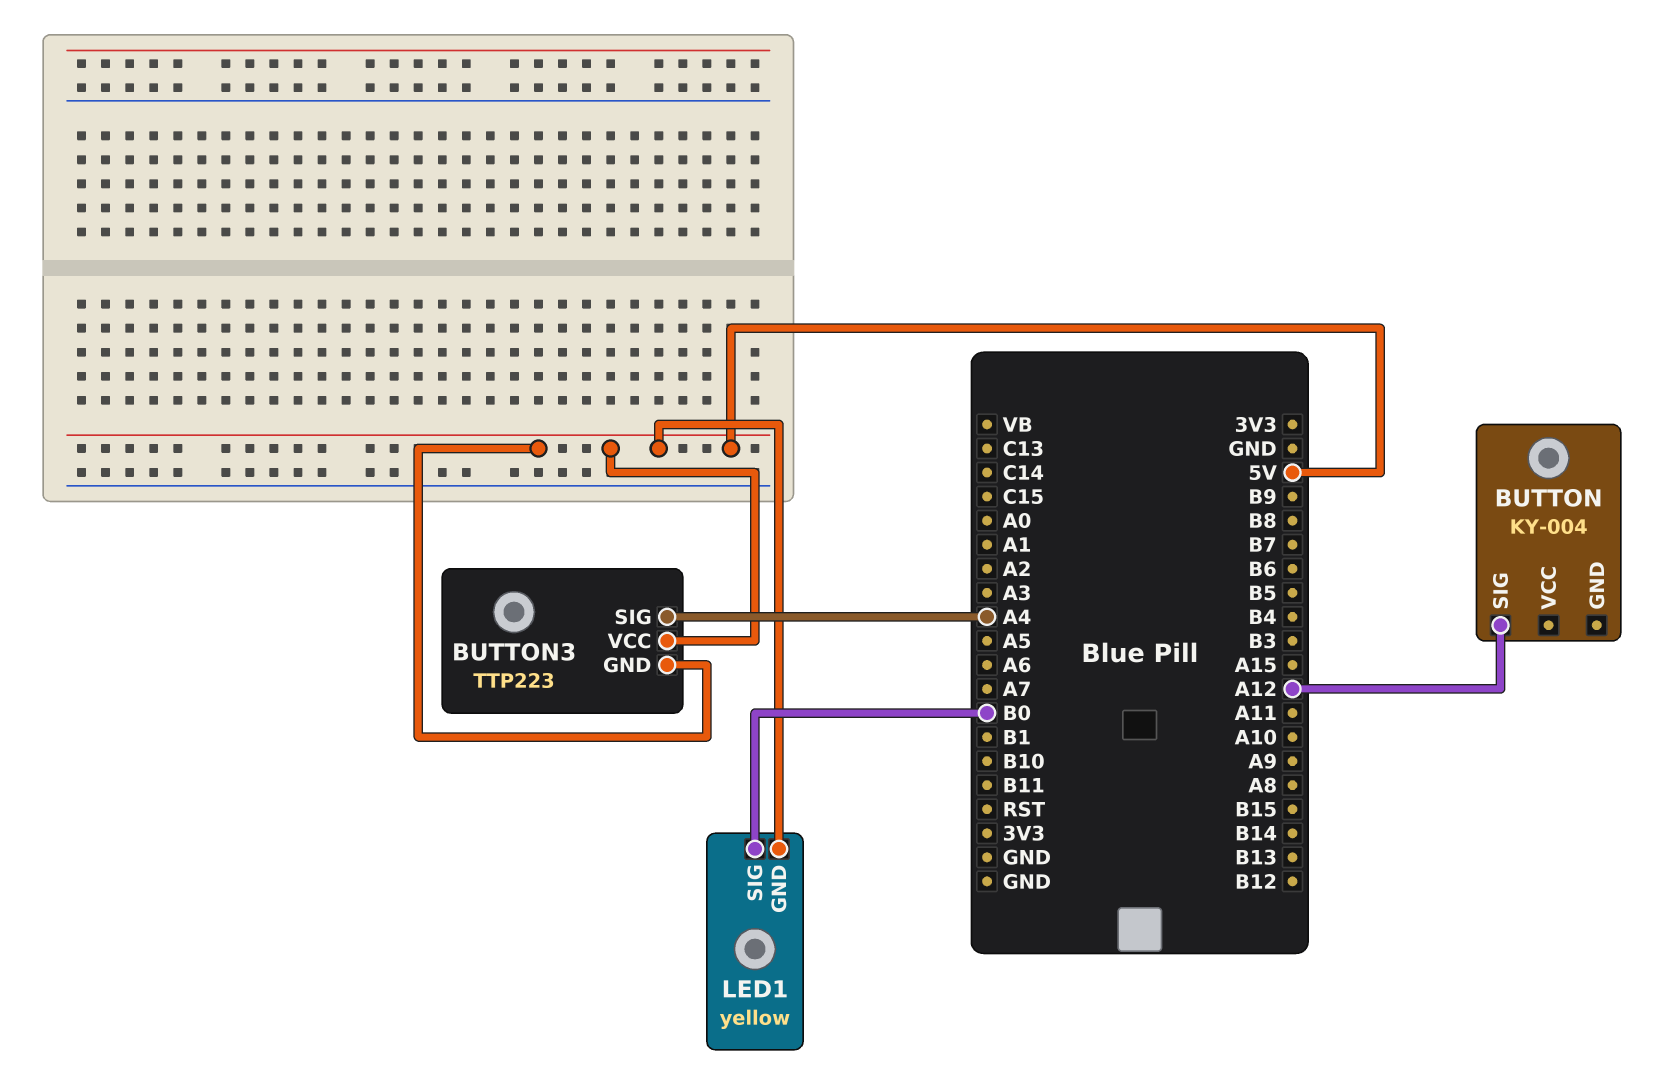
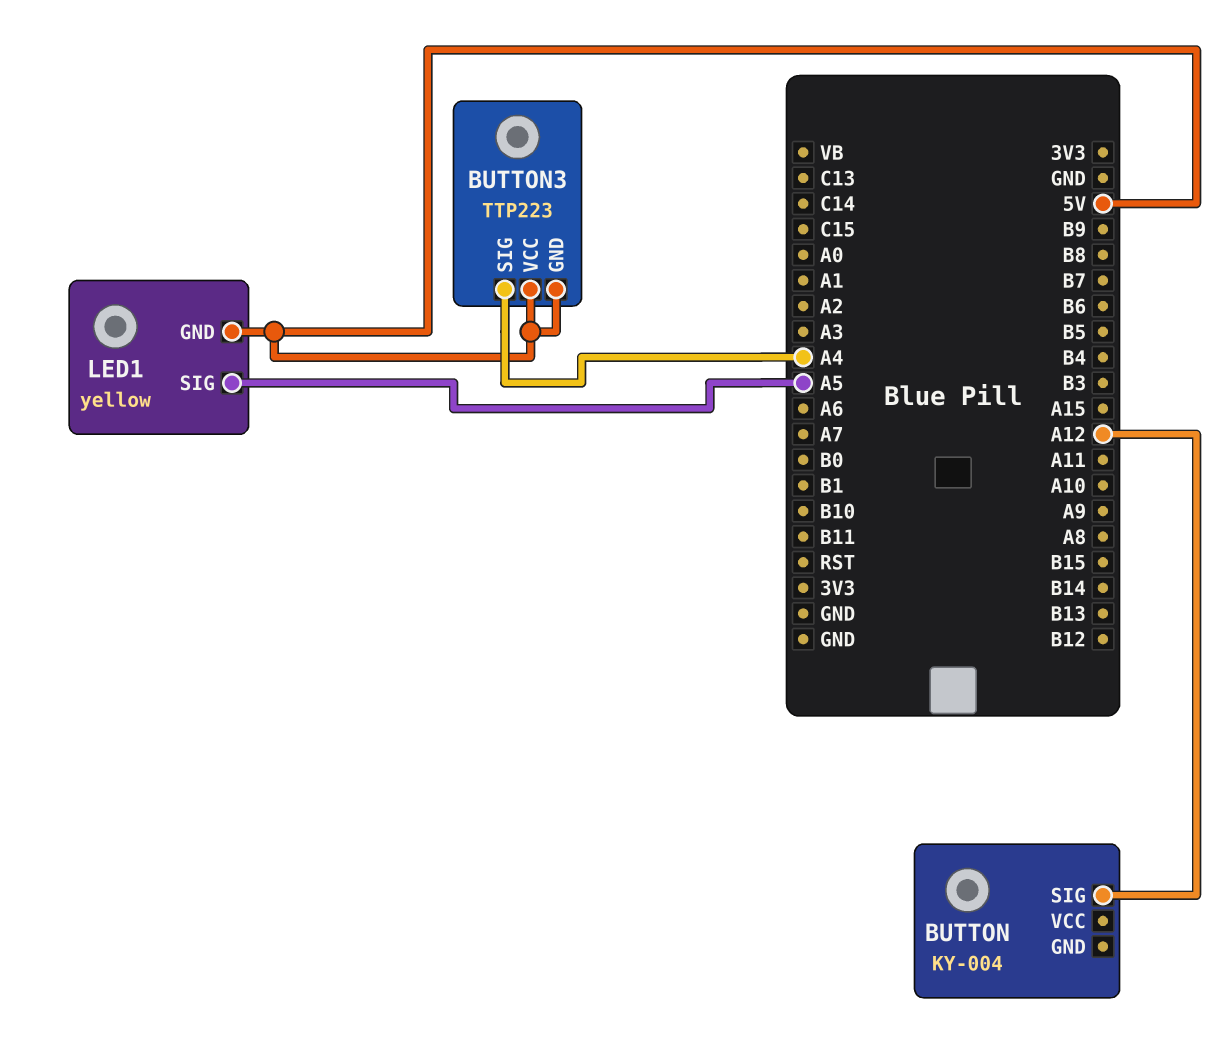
LED1 pin SIG: B0 -> A5

